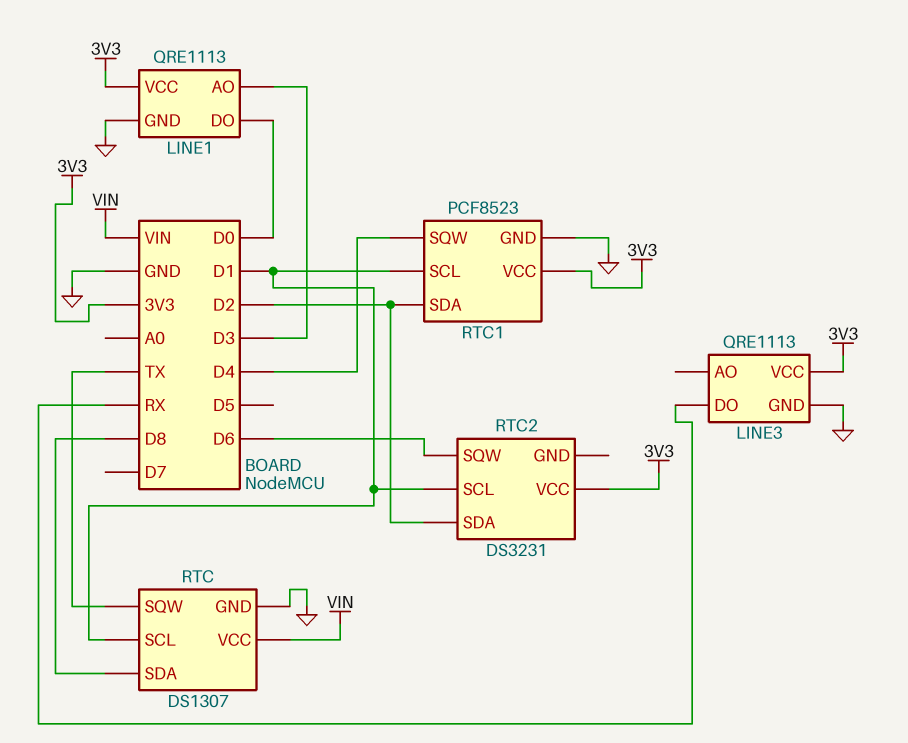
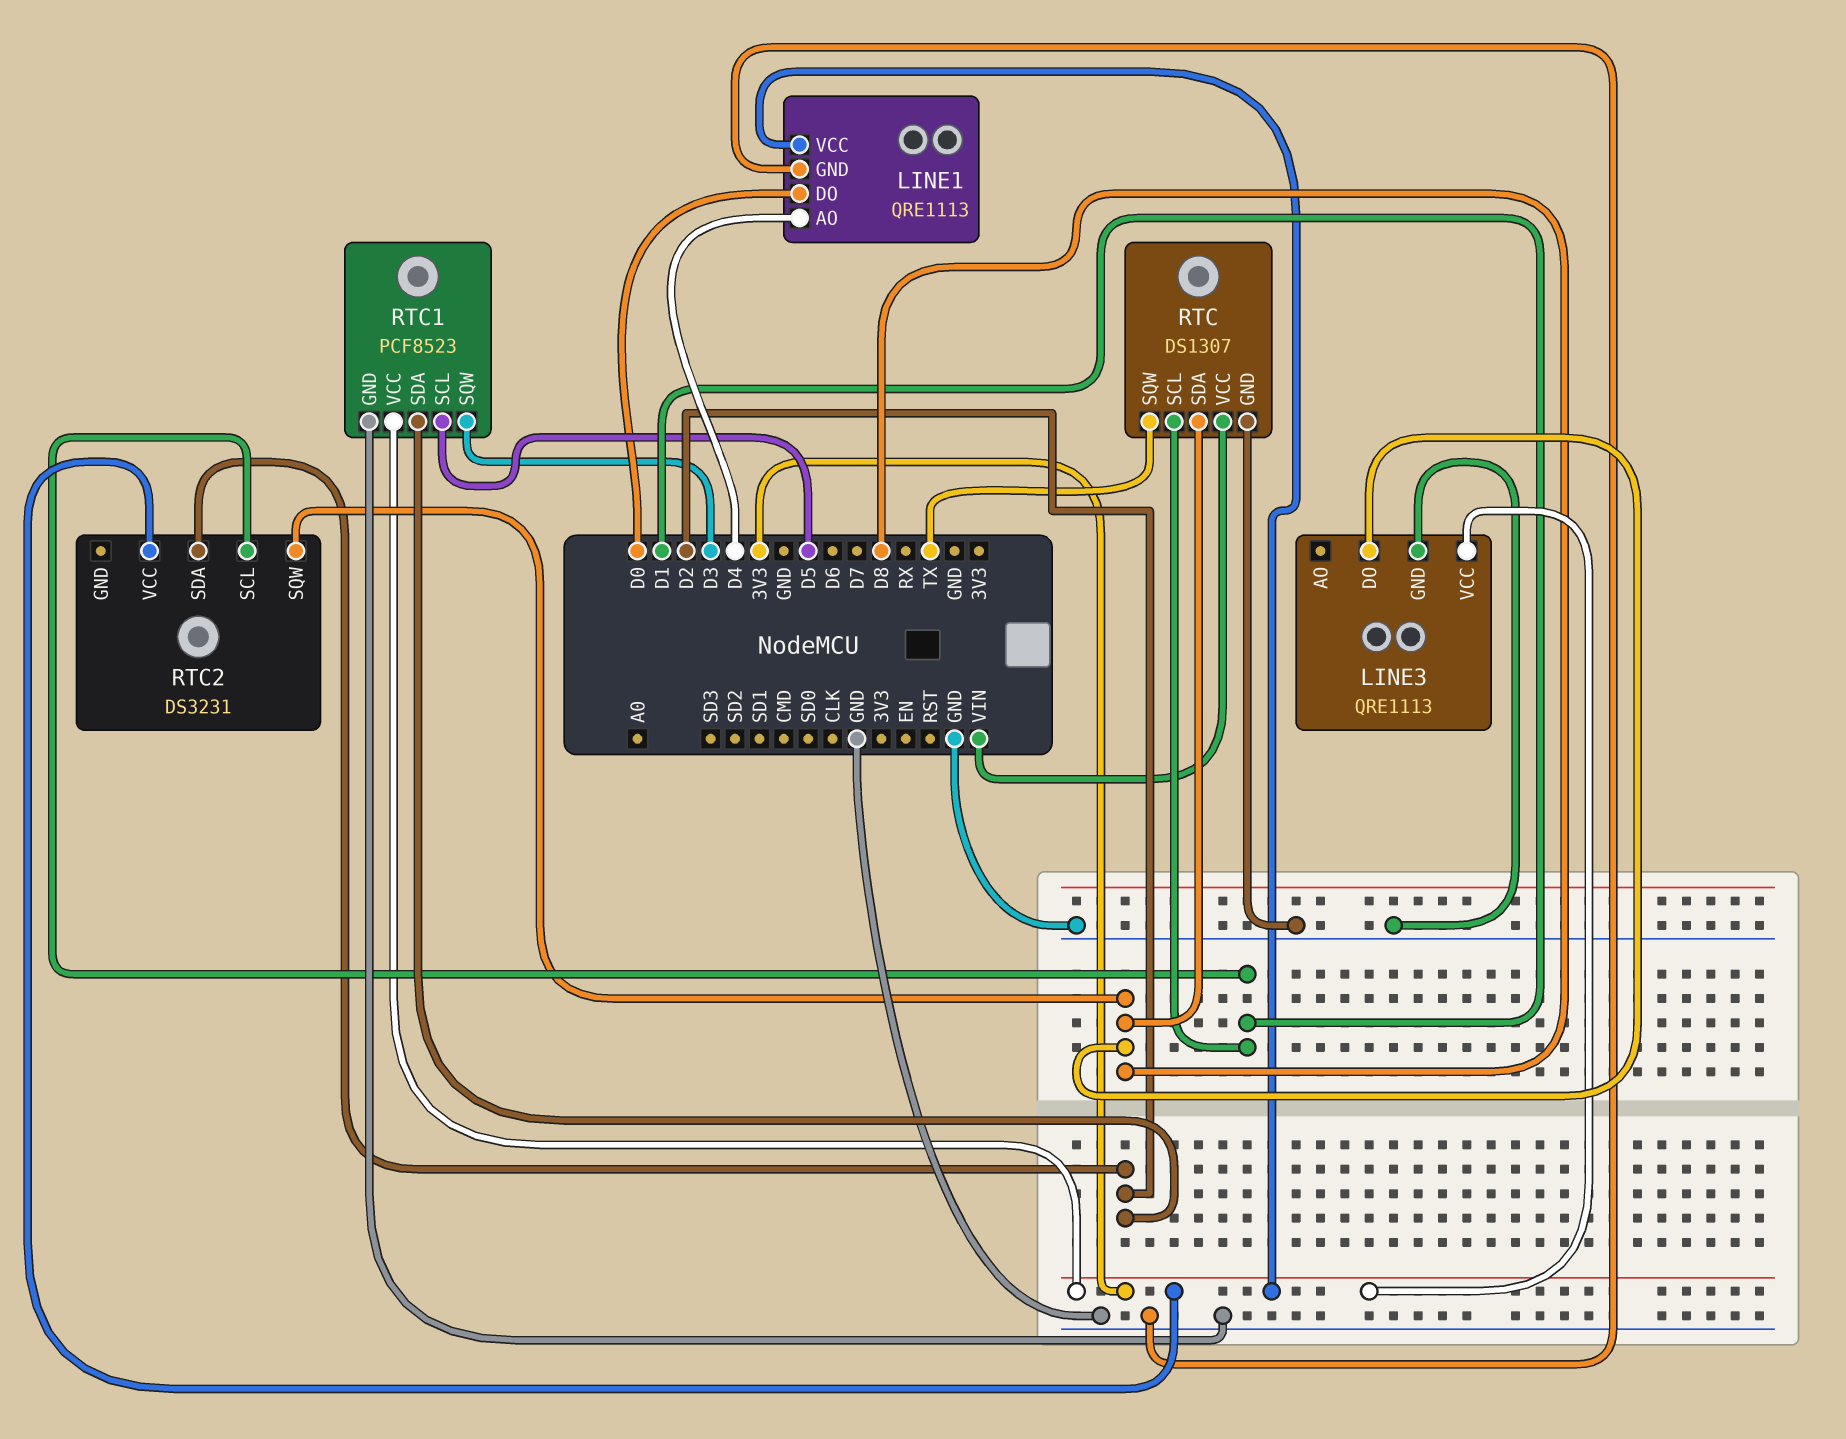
LINE1 pin AO: D3 -> D4
LINE3 pin DO: RX -> D8
RTC1 pin SCL: D1 -> D5
RTC1 pin SQW: D4 -> D3
RTC2 pin SQW: D6 -> D8

